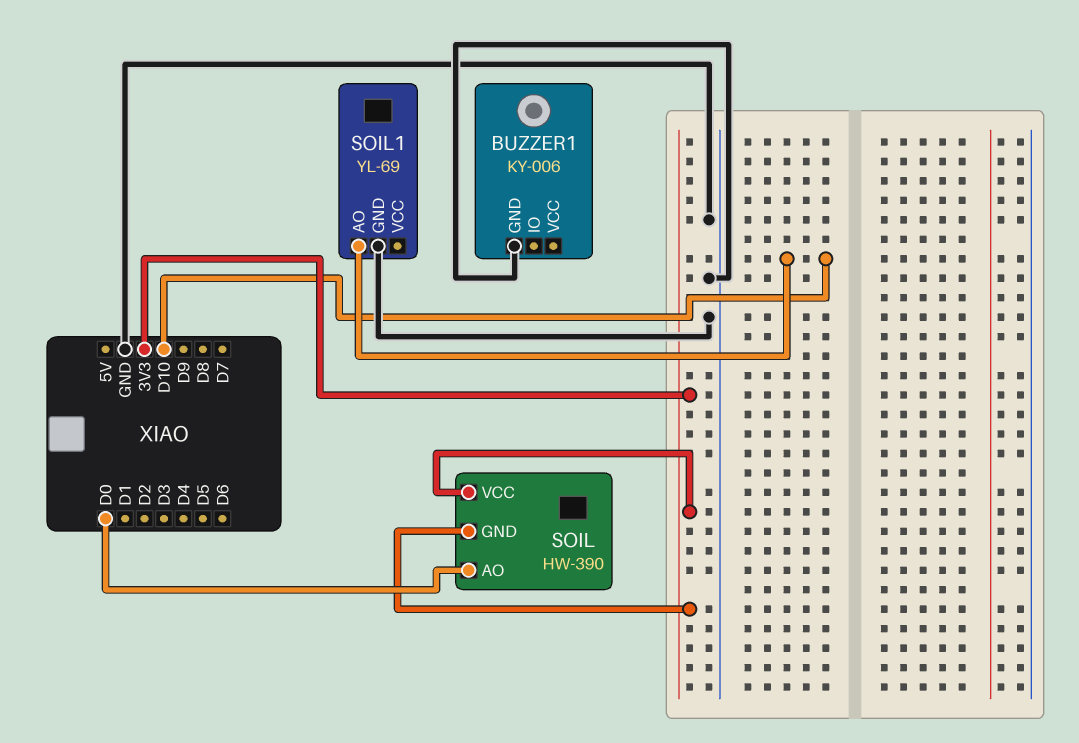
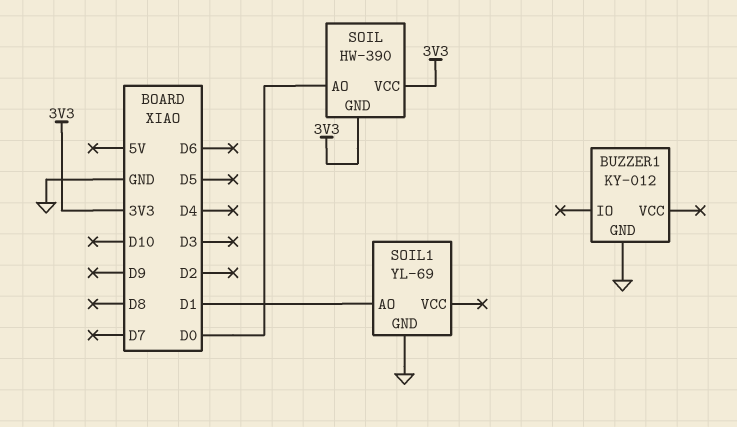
BUZZER1: KY-006 -> KY-012
SOIL1 pin AO: D10 -> D1

